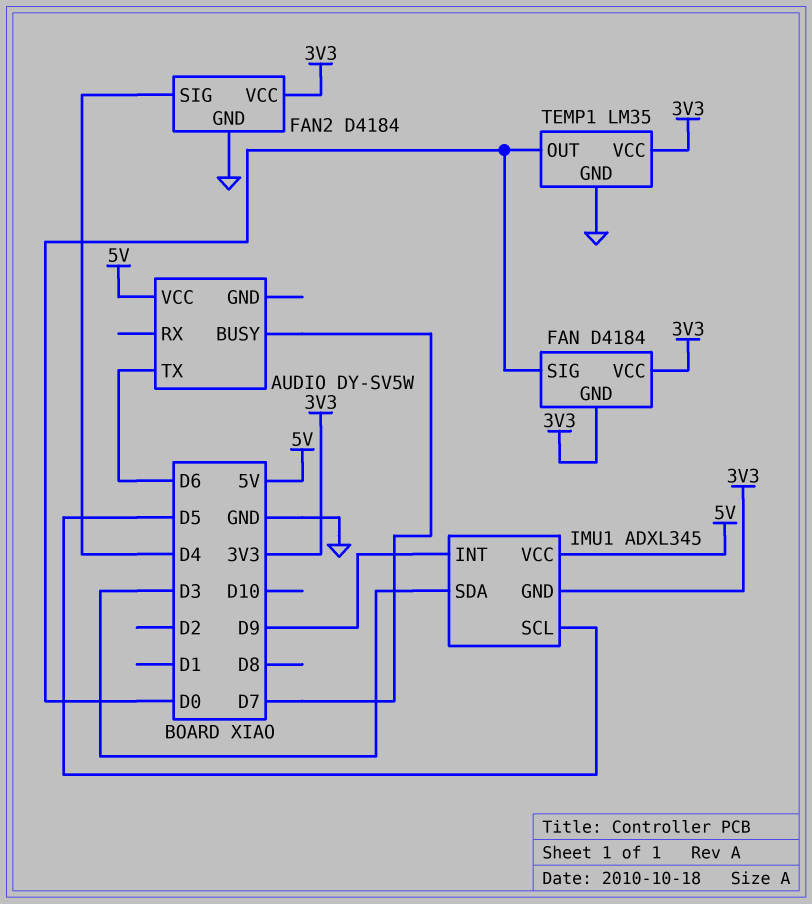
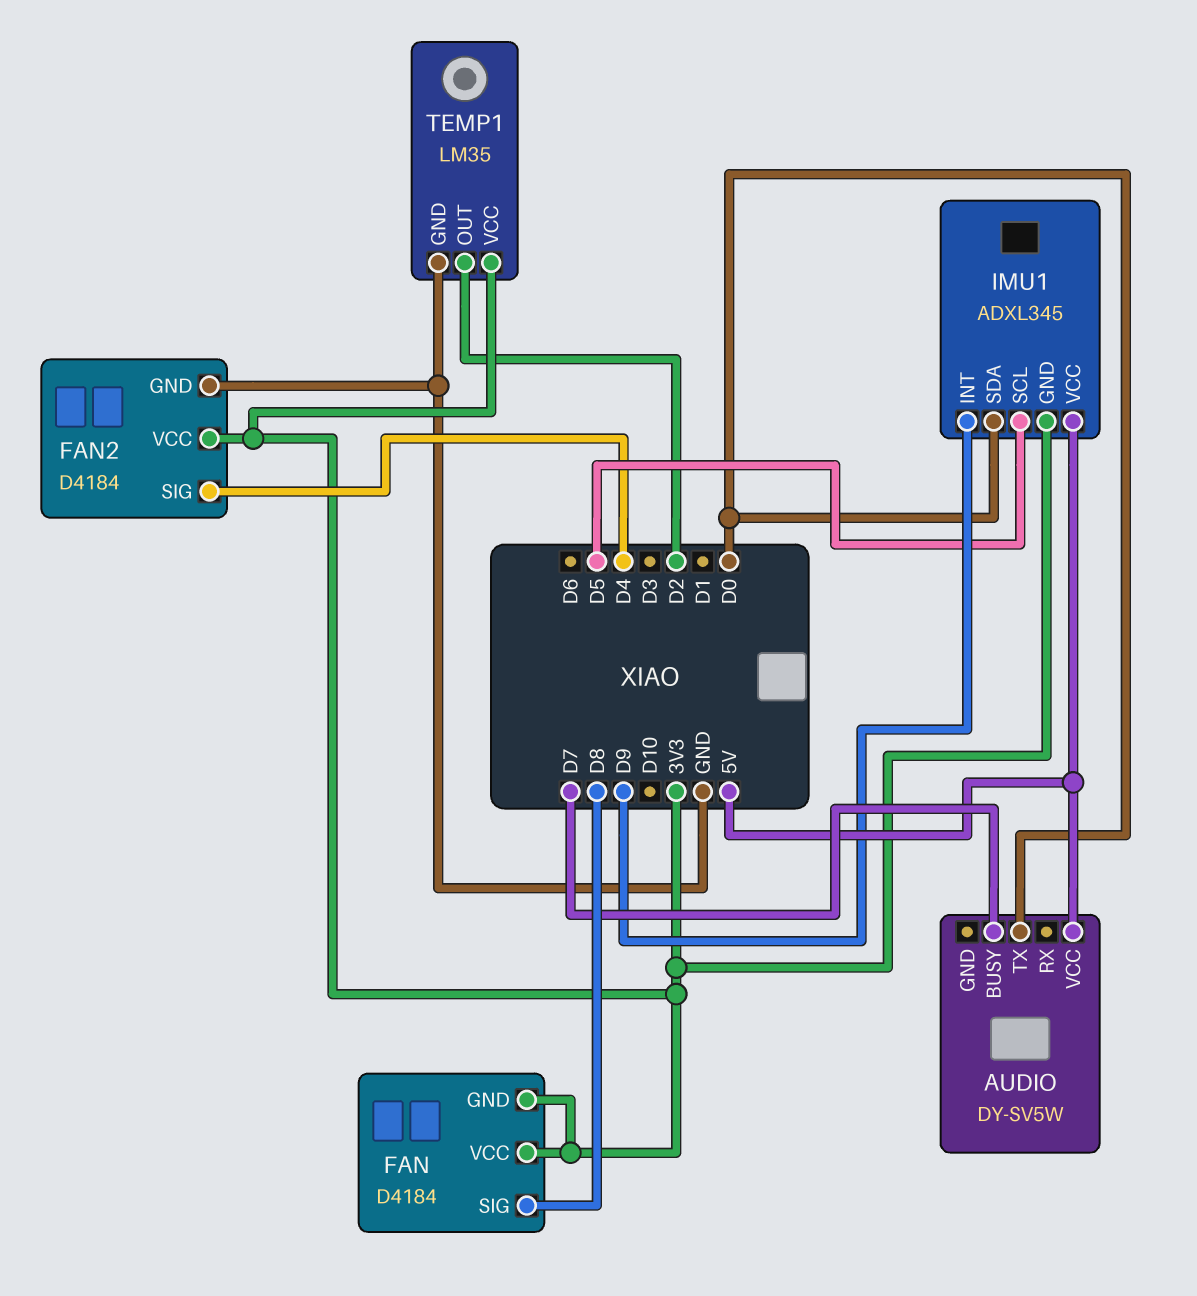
AUDIO pin TX: D6 -> D0
FAN pin SIG: D0 -> D8
IMU1 pin SDA: D3 -> D0
TEMP1 pin OUT: D0 -> D2

